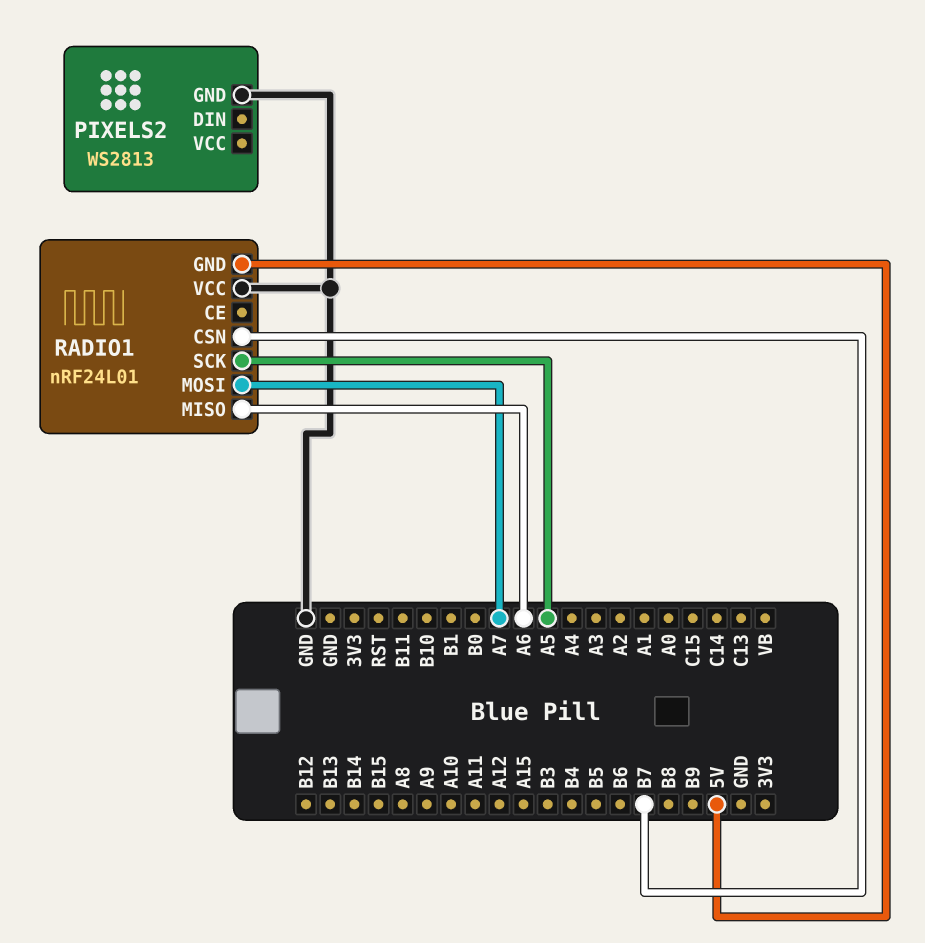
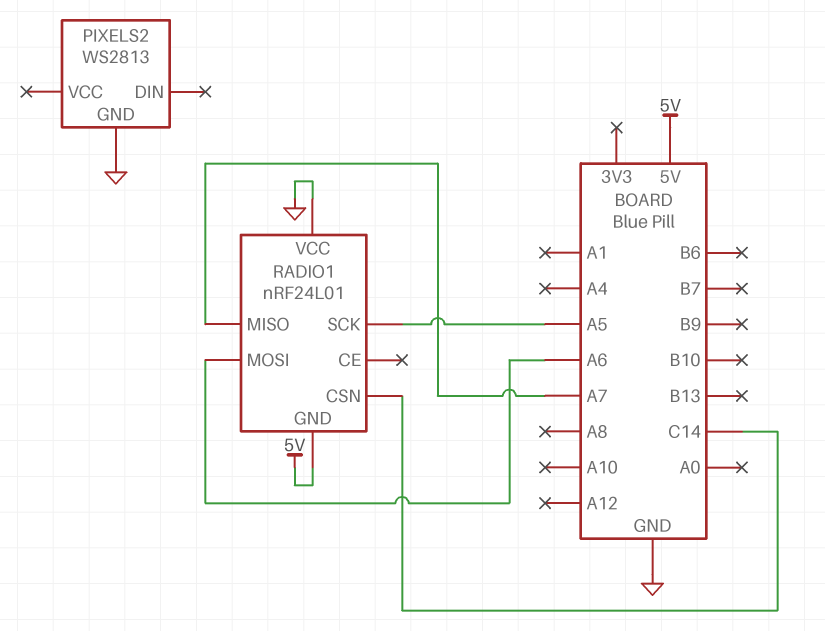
RADIO1 pin CSN: B7 -> C14
RADIO1 pin MISO: A6 -> A7
RADIO1 pin MOSI: A7 -> A6

